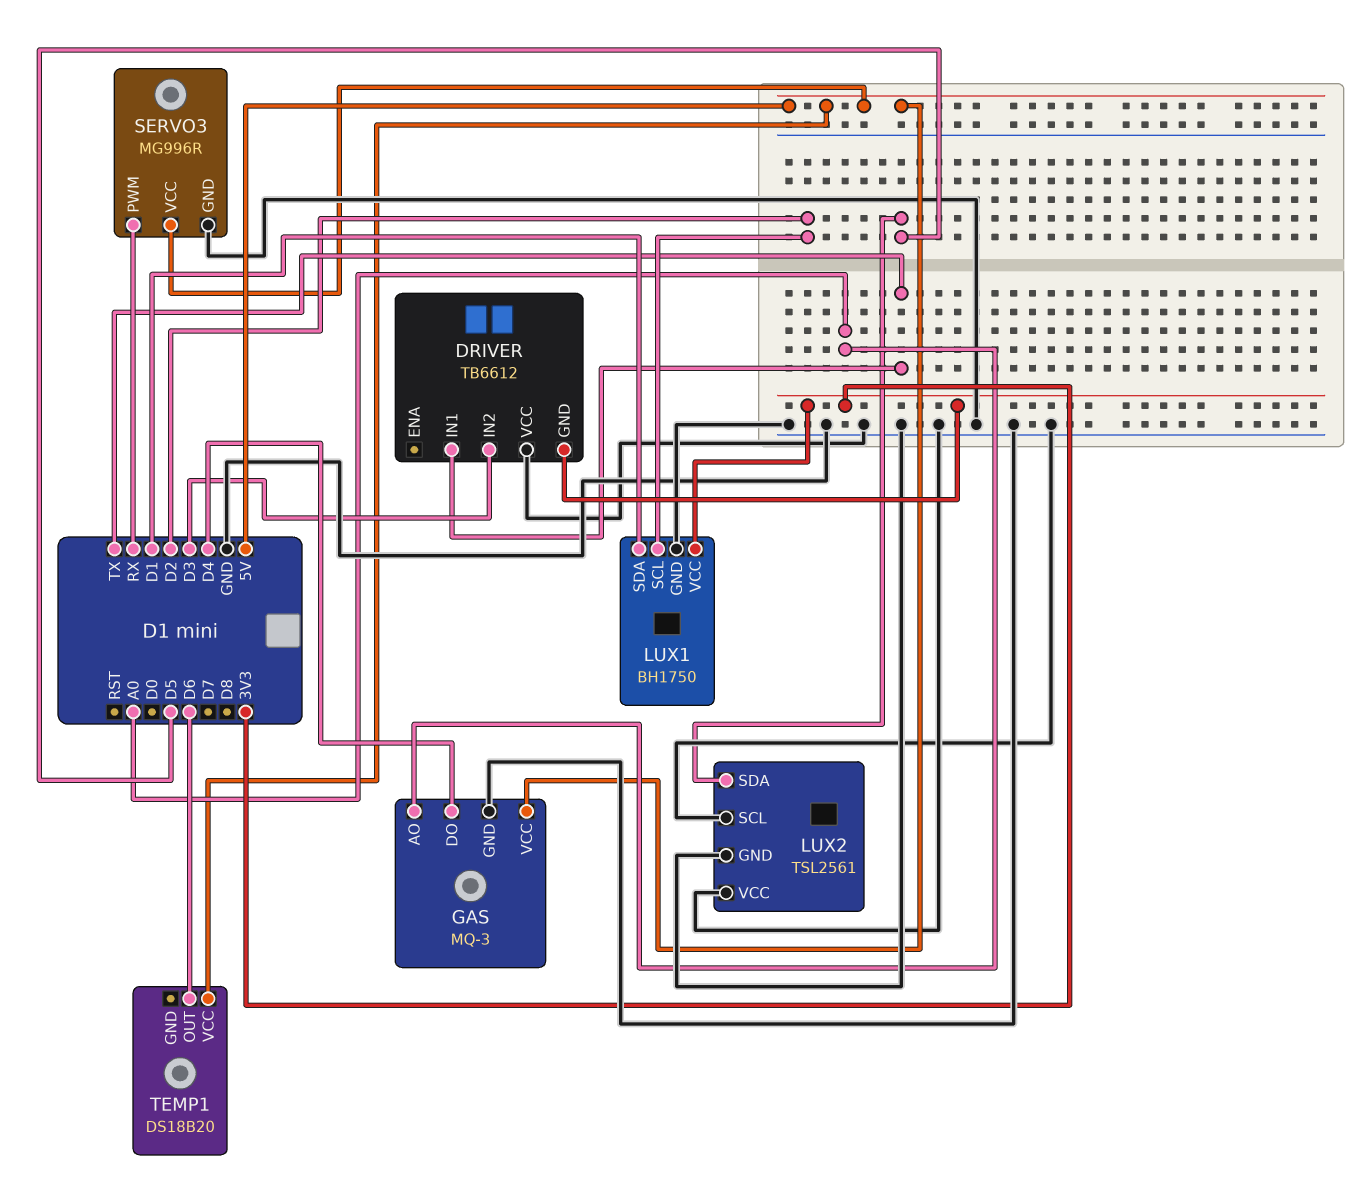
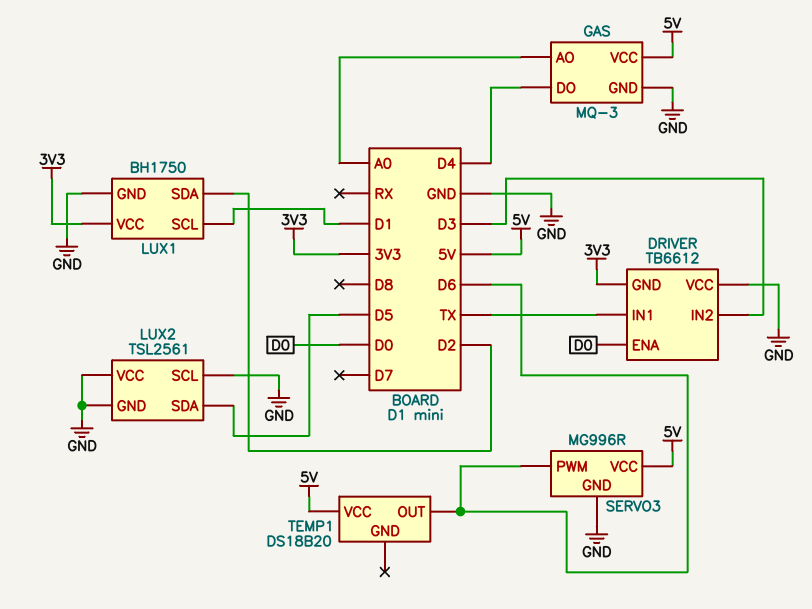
DRIVER pin ENA: none -> D0
LUX1 pin SCL: D2 -> D1
LUX1 pin SDA: D1 -> D2
SERVO3 pin PWM: RX -> D6

